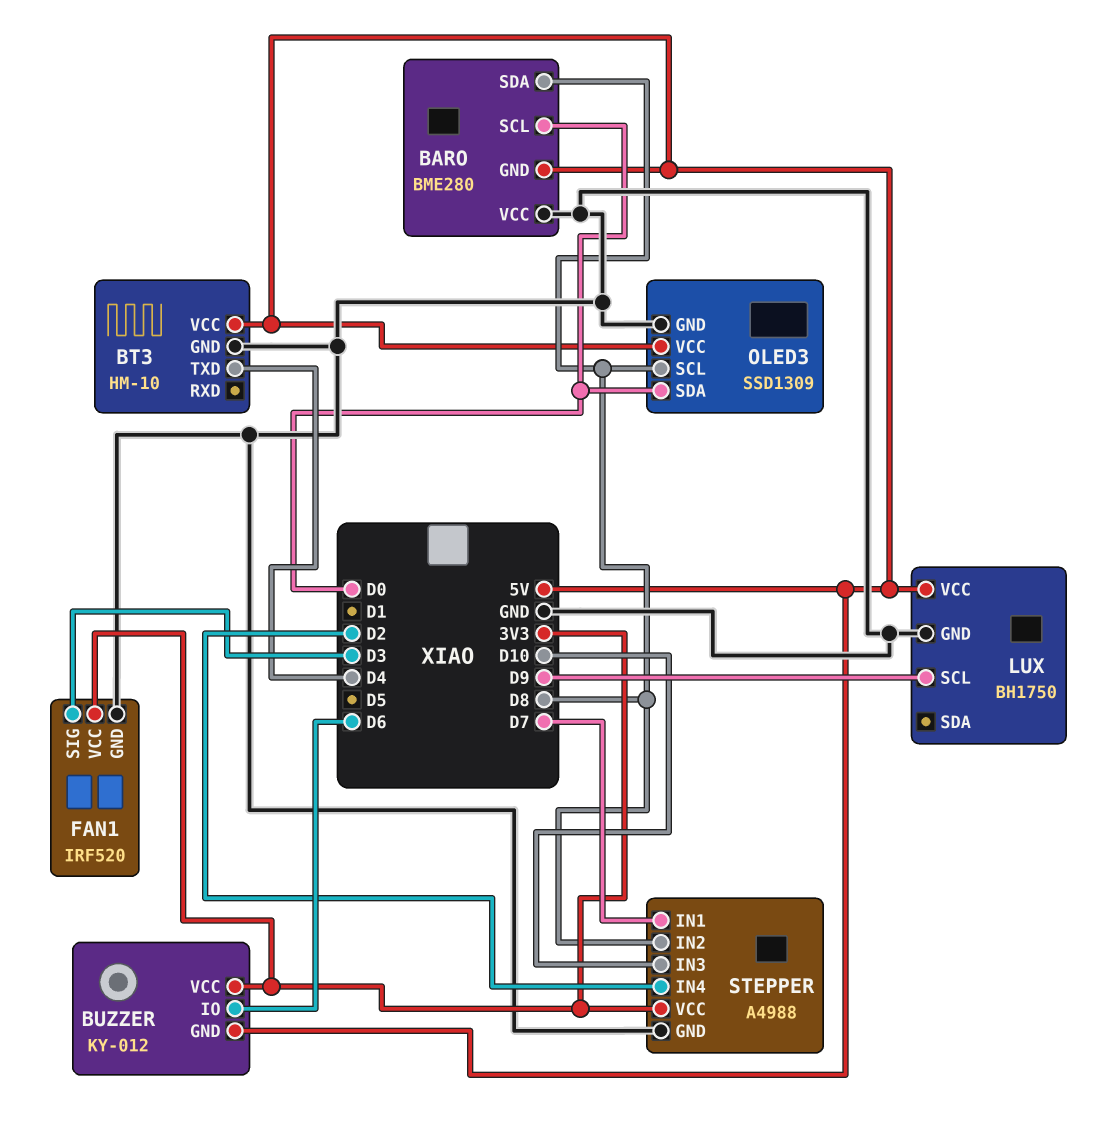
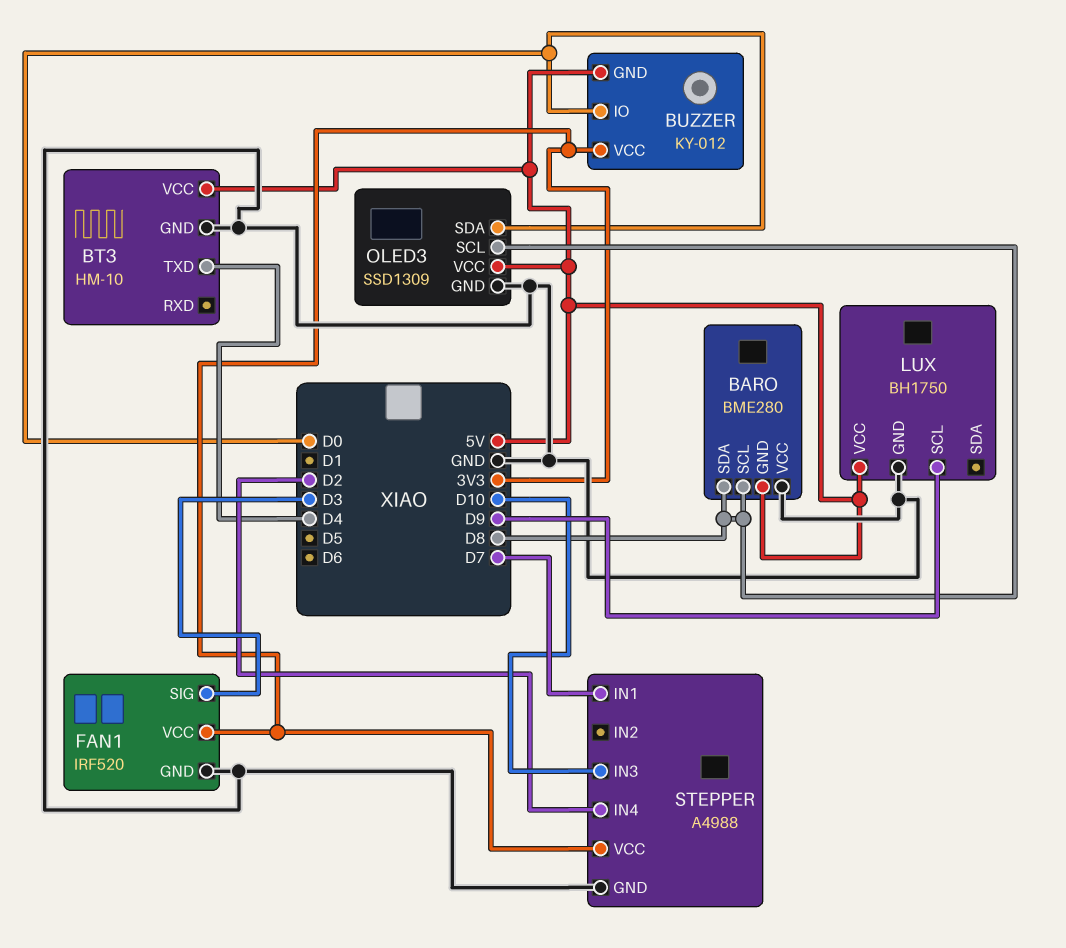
BARO pin SCL: D0 -> D8
BUZZER pin IO: D6 -> D0
STEPPER pin IN2: D8 -> none

